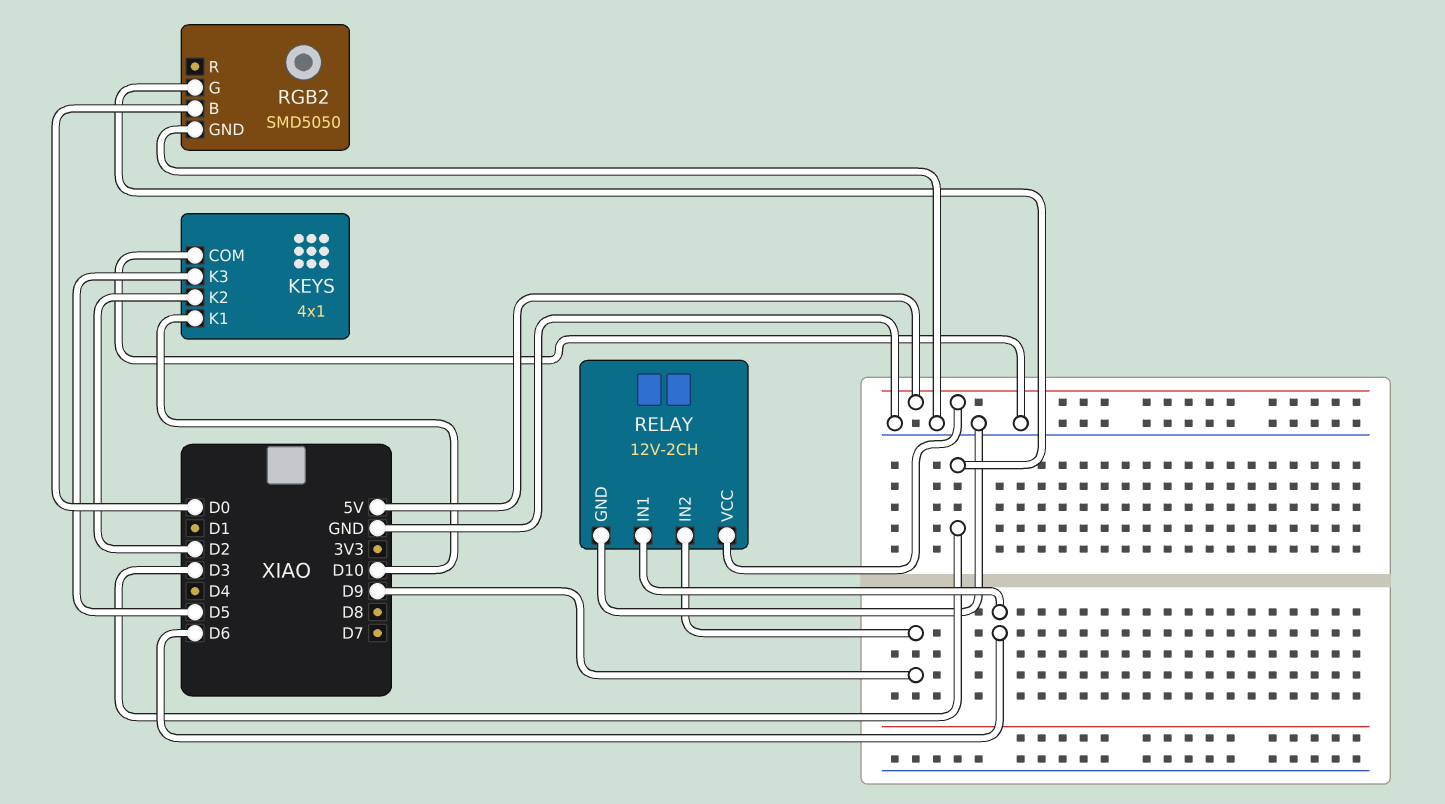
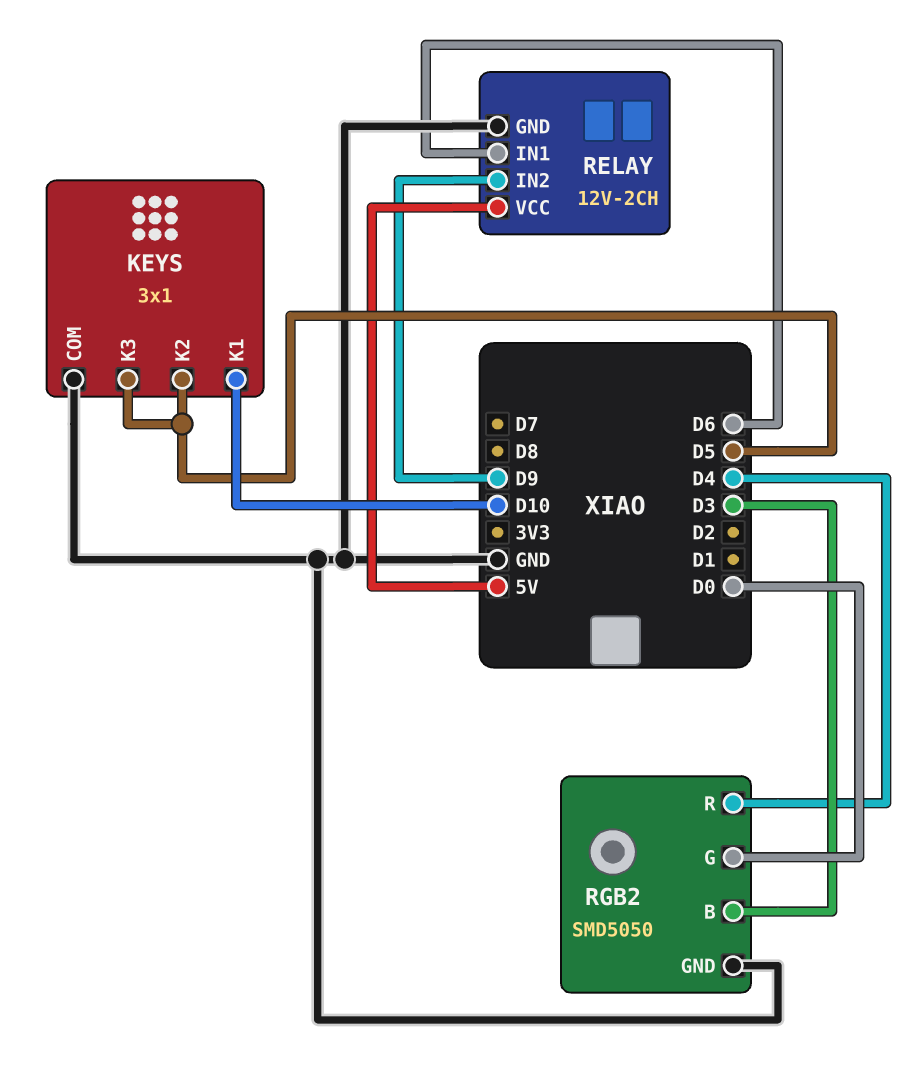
KEYS: 4x1 -> 3x1
KEYS pin K2: D2 -> D5
RGB2 pin B: D0 -> D3
RGB2 pin G: D3 -> D0
RGB2 pin R: none -> D4

